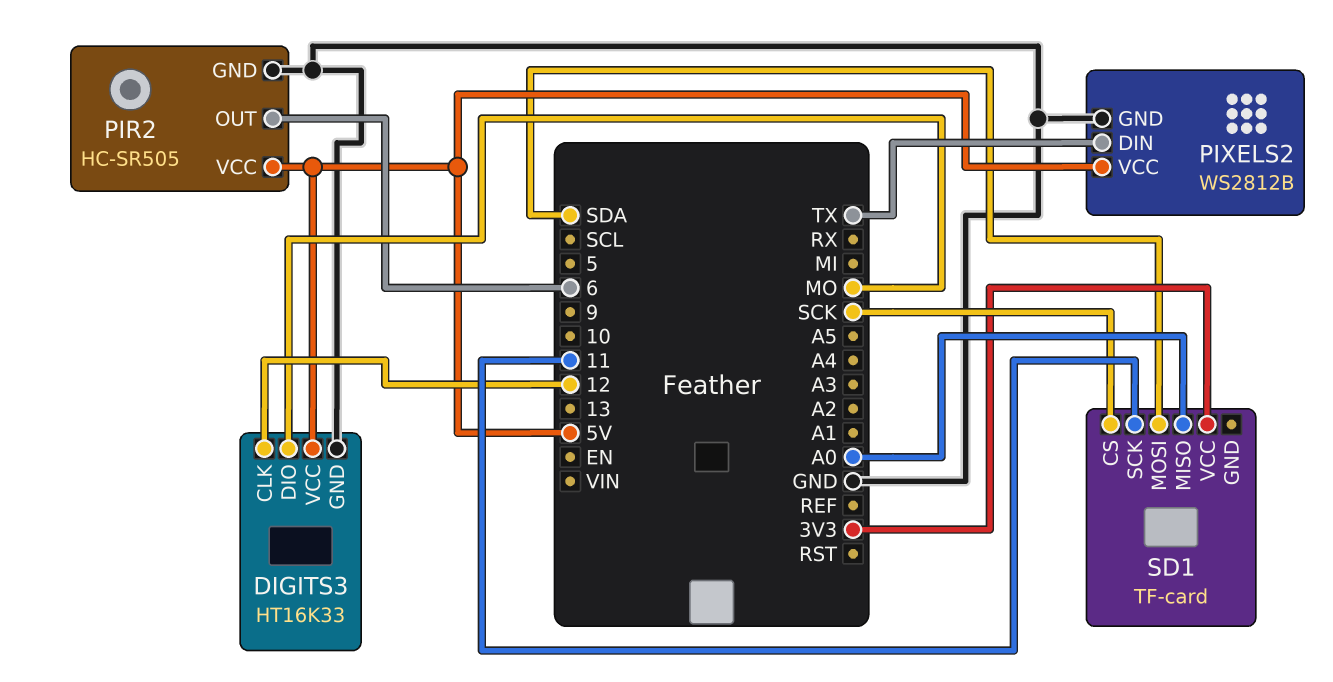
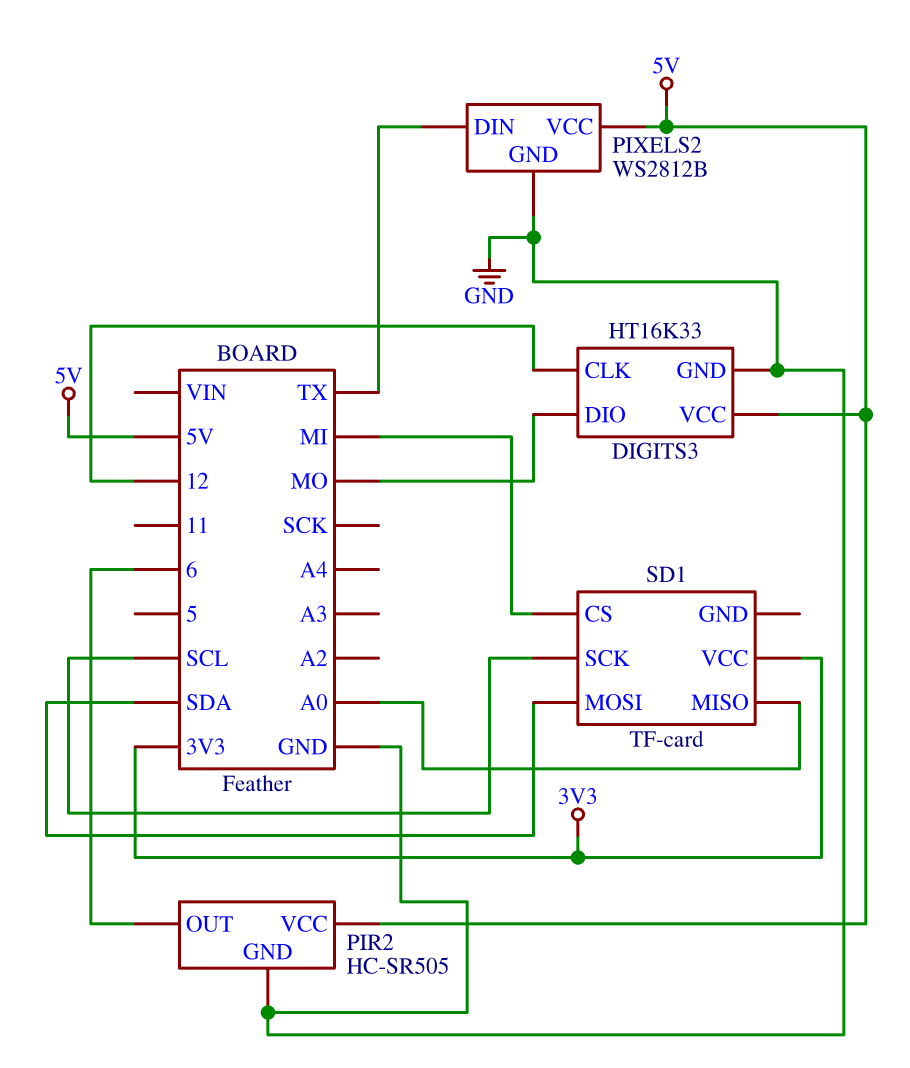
SD1 pin CS: SCK -> MI
SD1 pin SCK: 11 -> SCL

